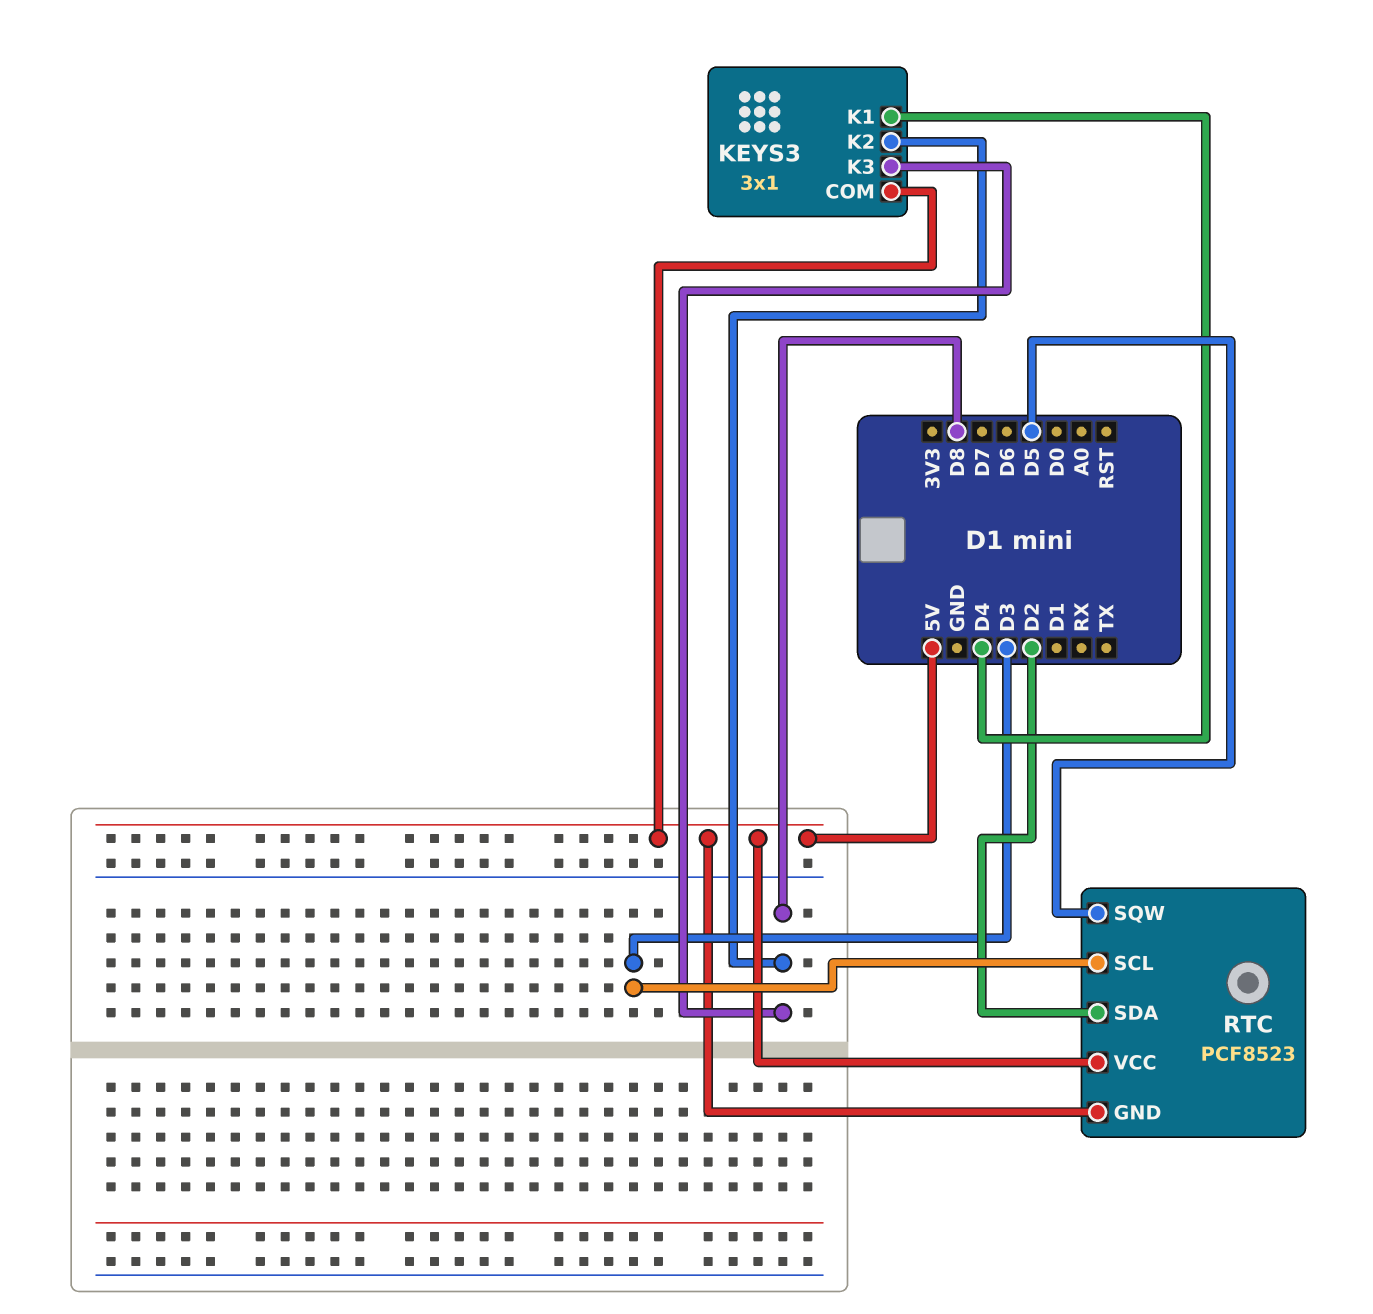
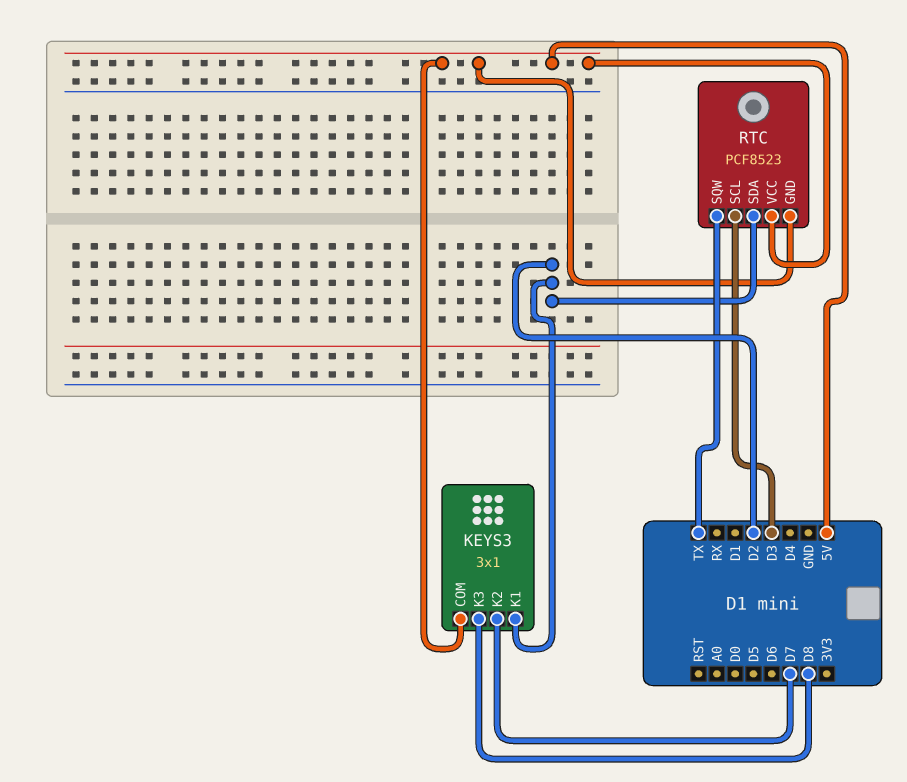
KEYS3 pin K1: D4 -> D2
KEYS3 pin K2: D8 -> D7
RTC pin SQW: D5 -> TX

